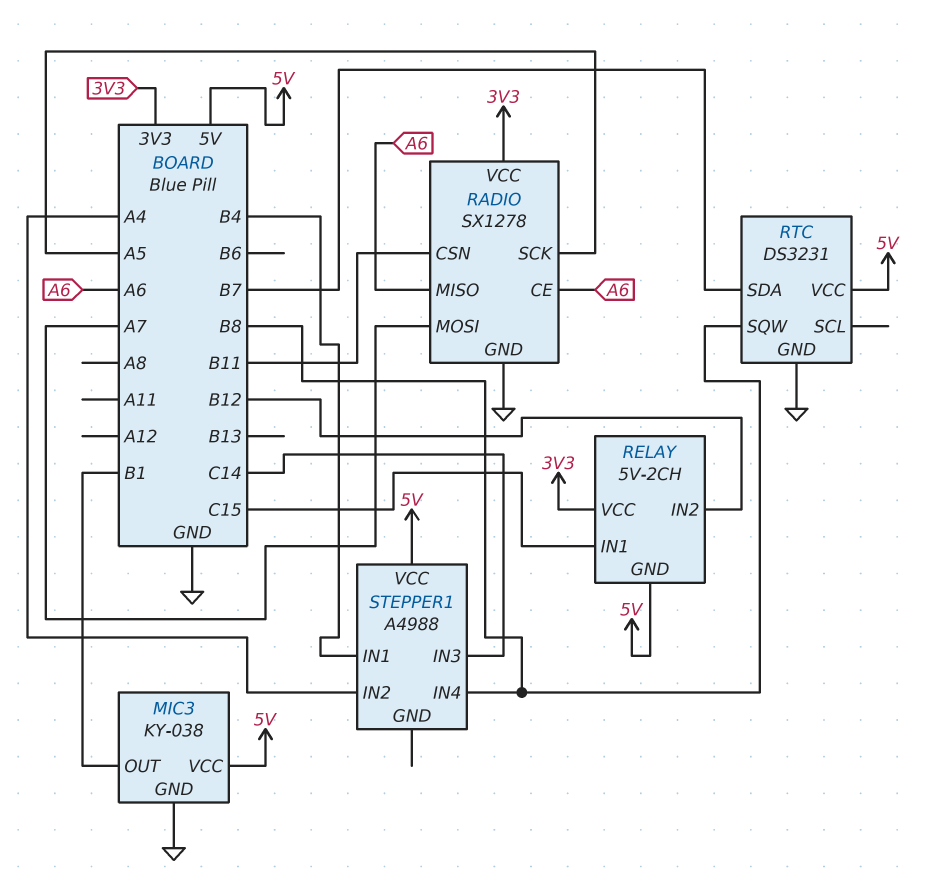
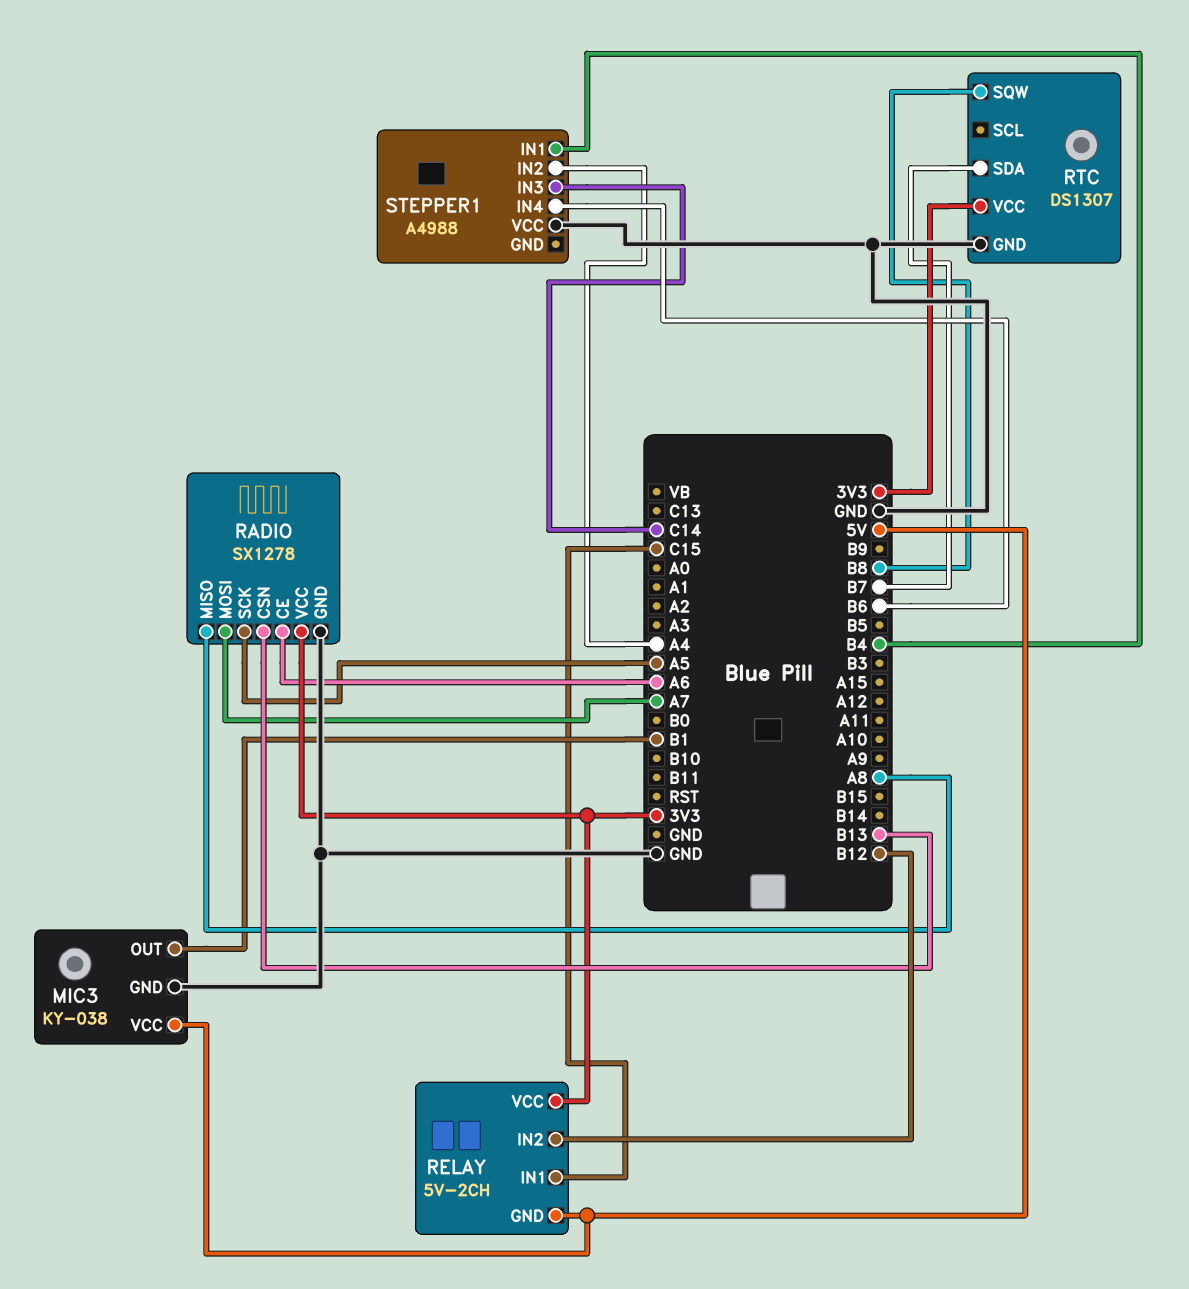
RADIO pin CSN: B11 -> B13
RADIO pin MISO: A6 -> A8
RTC: DS3231 -> DS1307
RTC pin VCC: 5V -> 3V3
STEPPER1 pin IN4: B8 -> B6
STEPPER1 pin VCC: 5V -> GND

